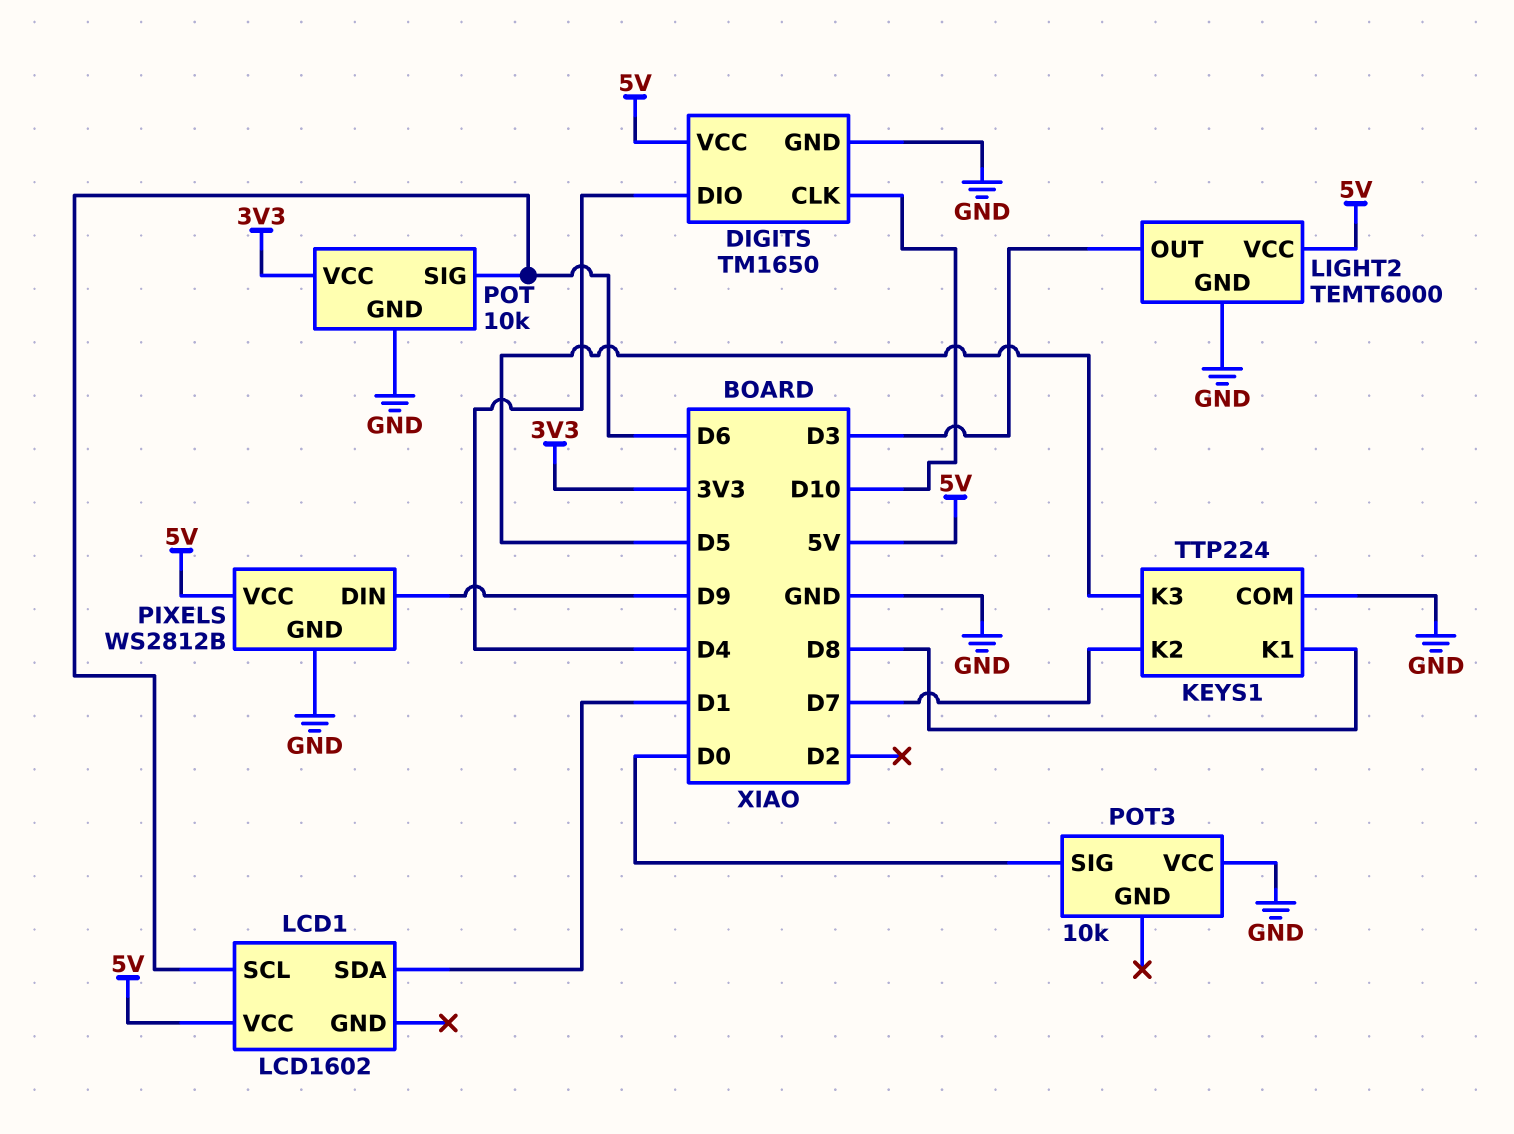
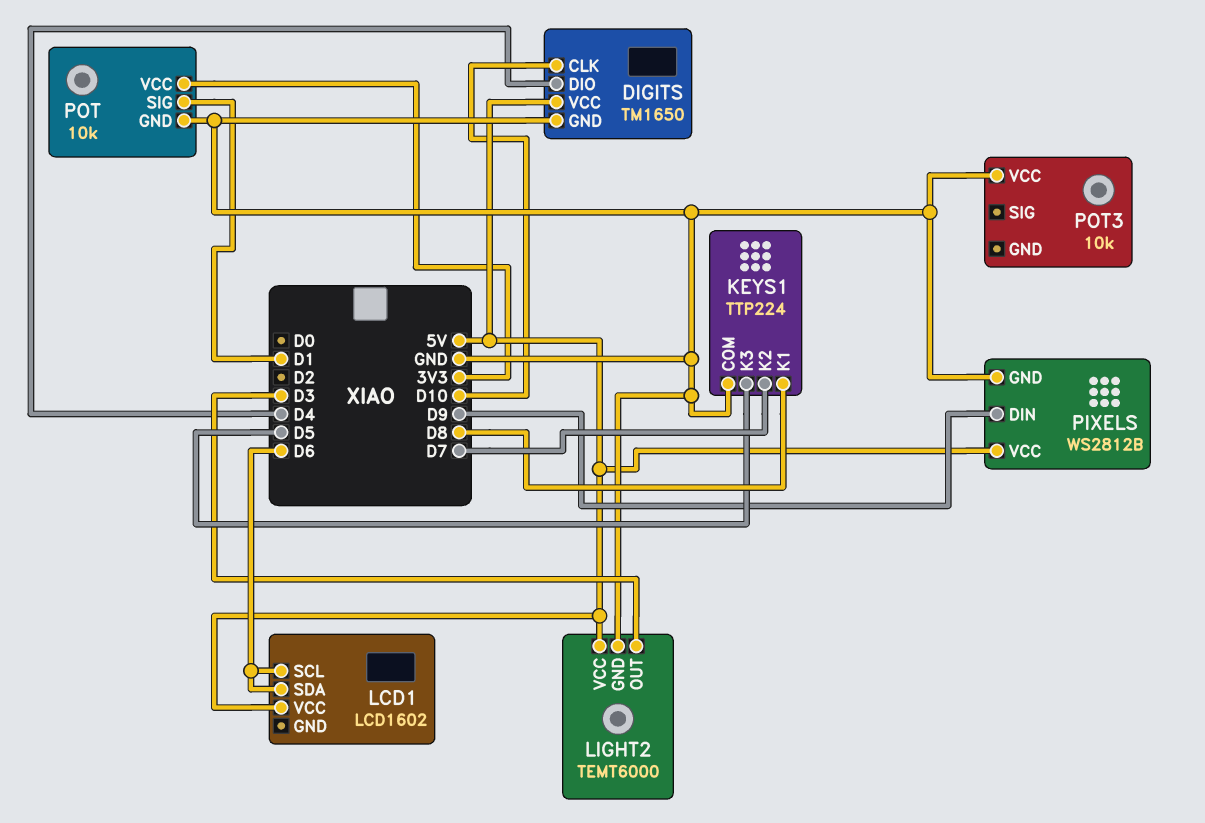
LCD1 pin SDA: D1 -> D6
POT pin SIG: D6 -> D1
POT3 pin SIG: D0 -> none

